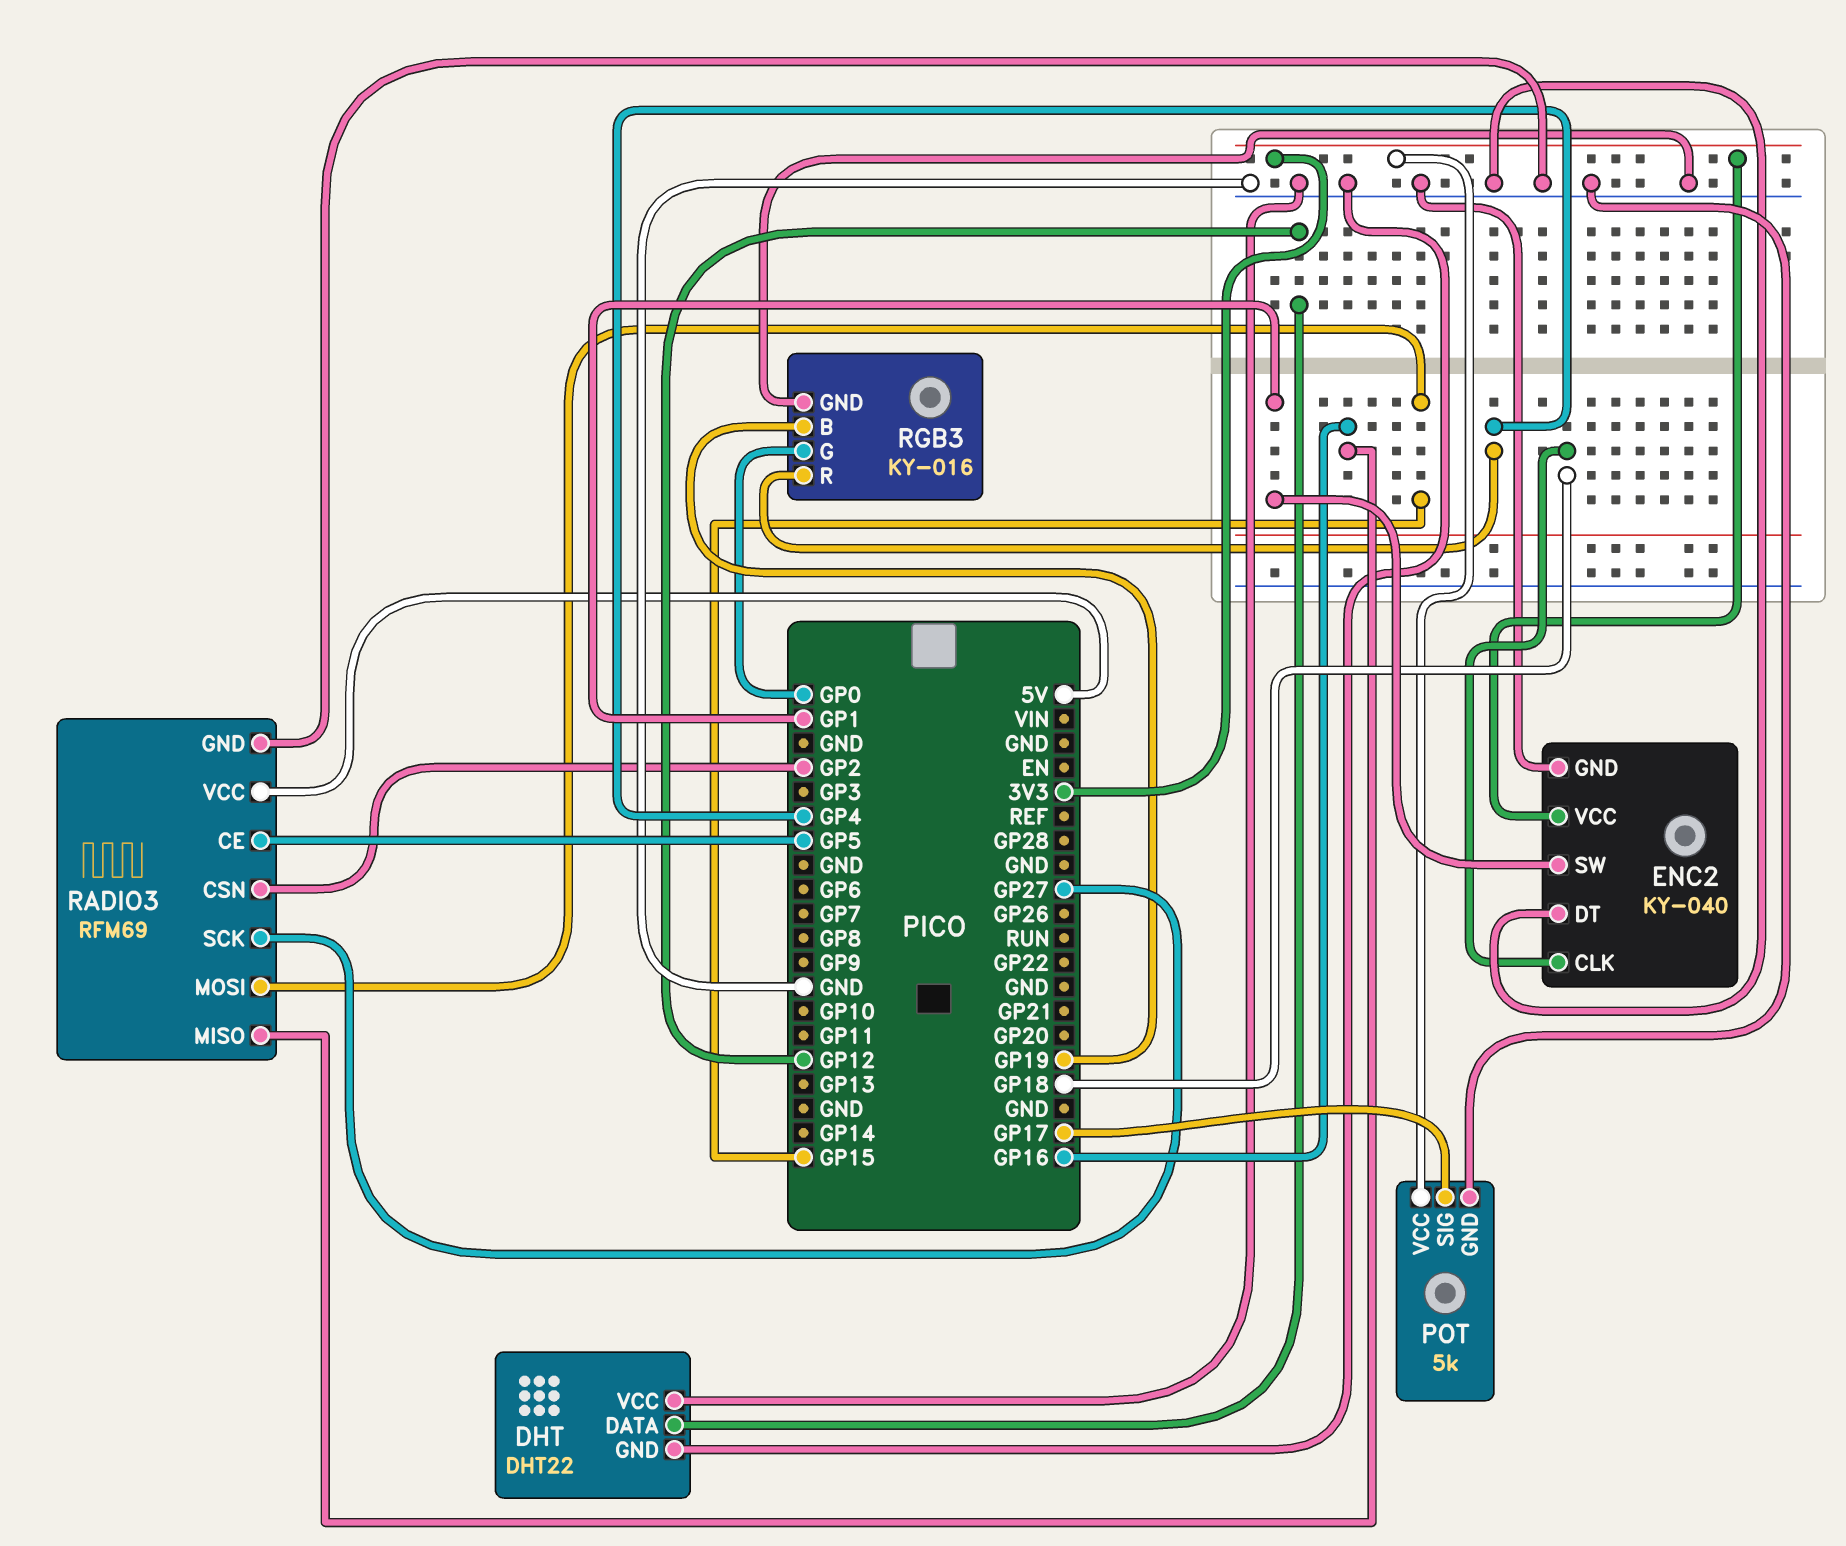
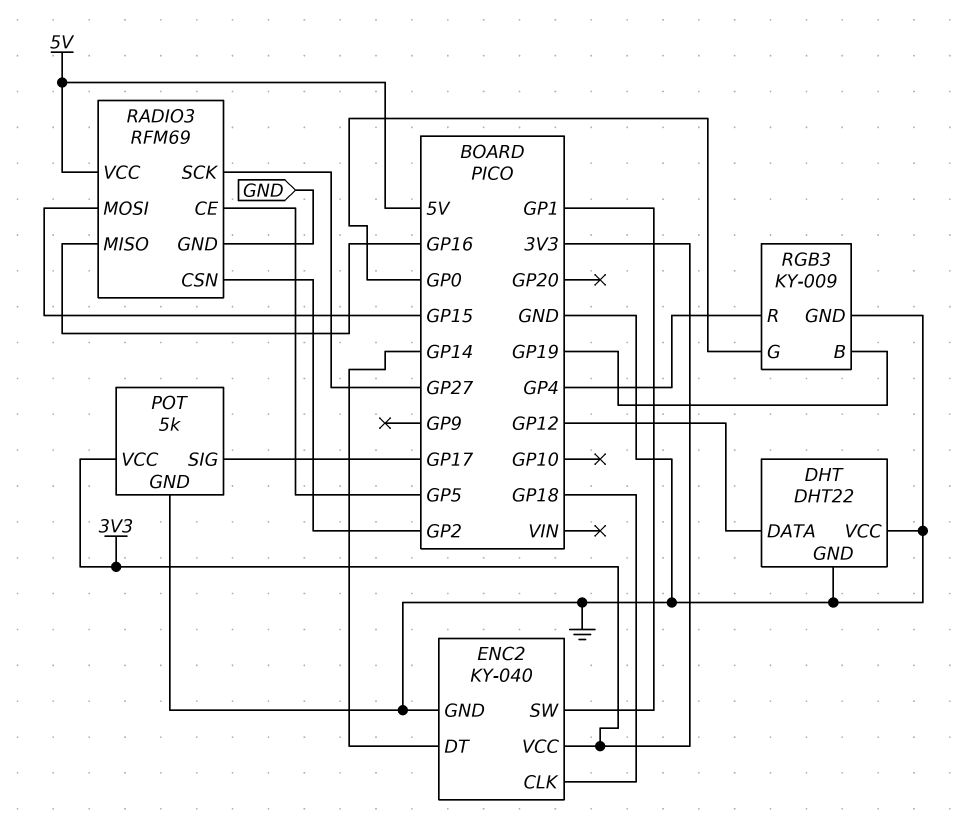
ENC2 pin DT: GND -> GP14
RGB3: KY-016 -> KY-009

